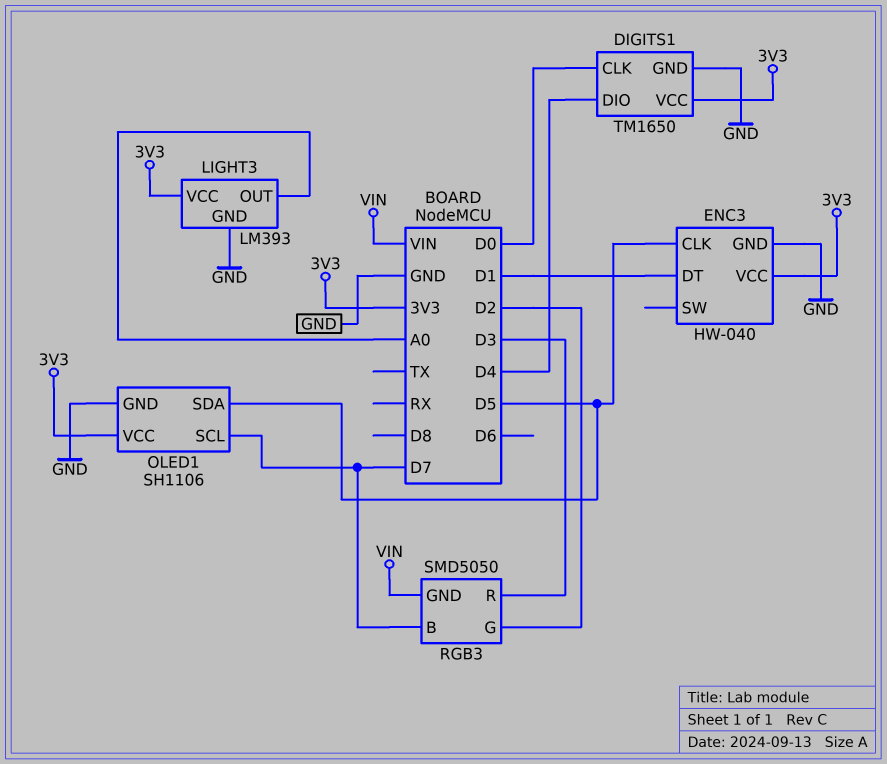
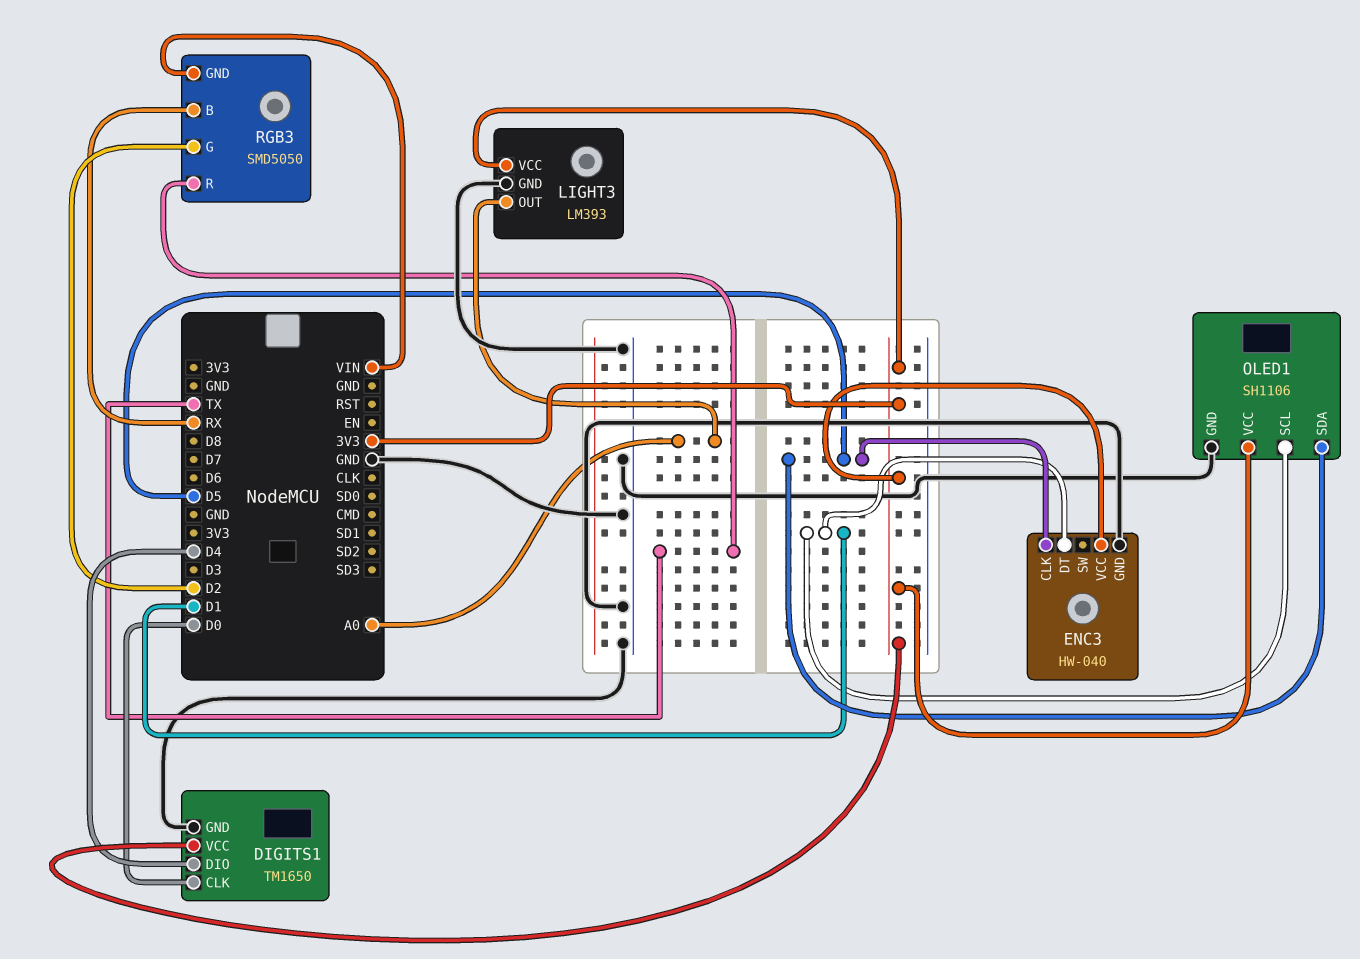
OLED1 pin SCL: D7 -> D1
RGB3 pin B: D7 -> RX
RGB3 pin R: D3 -> TX

